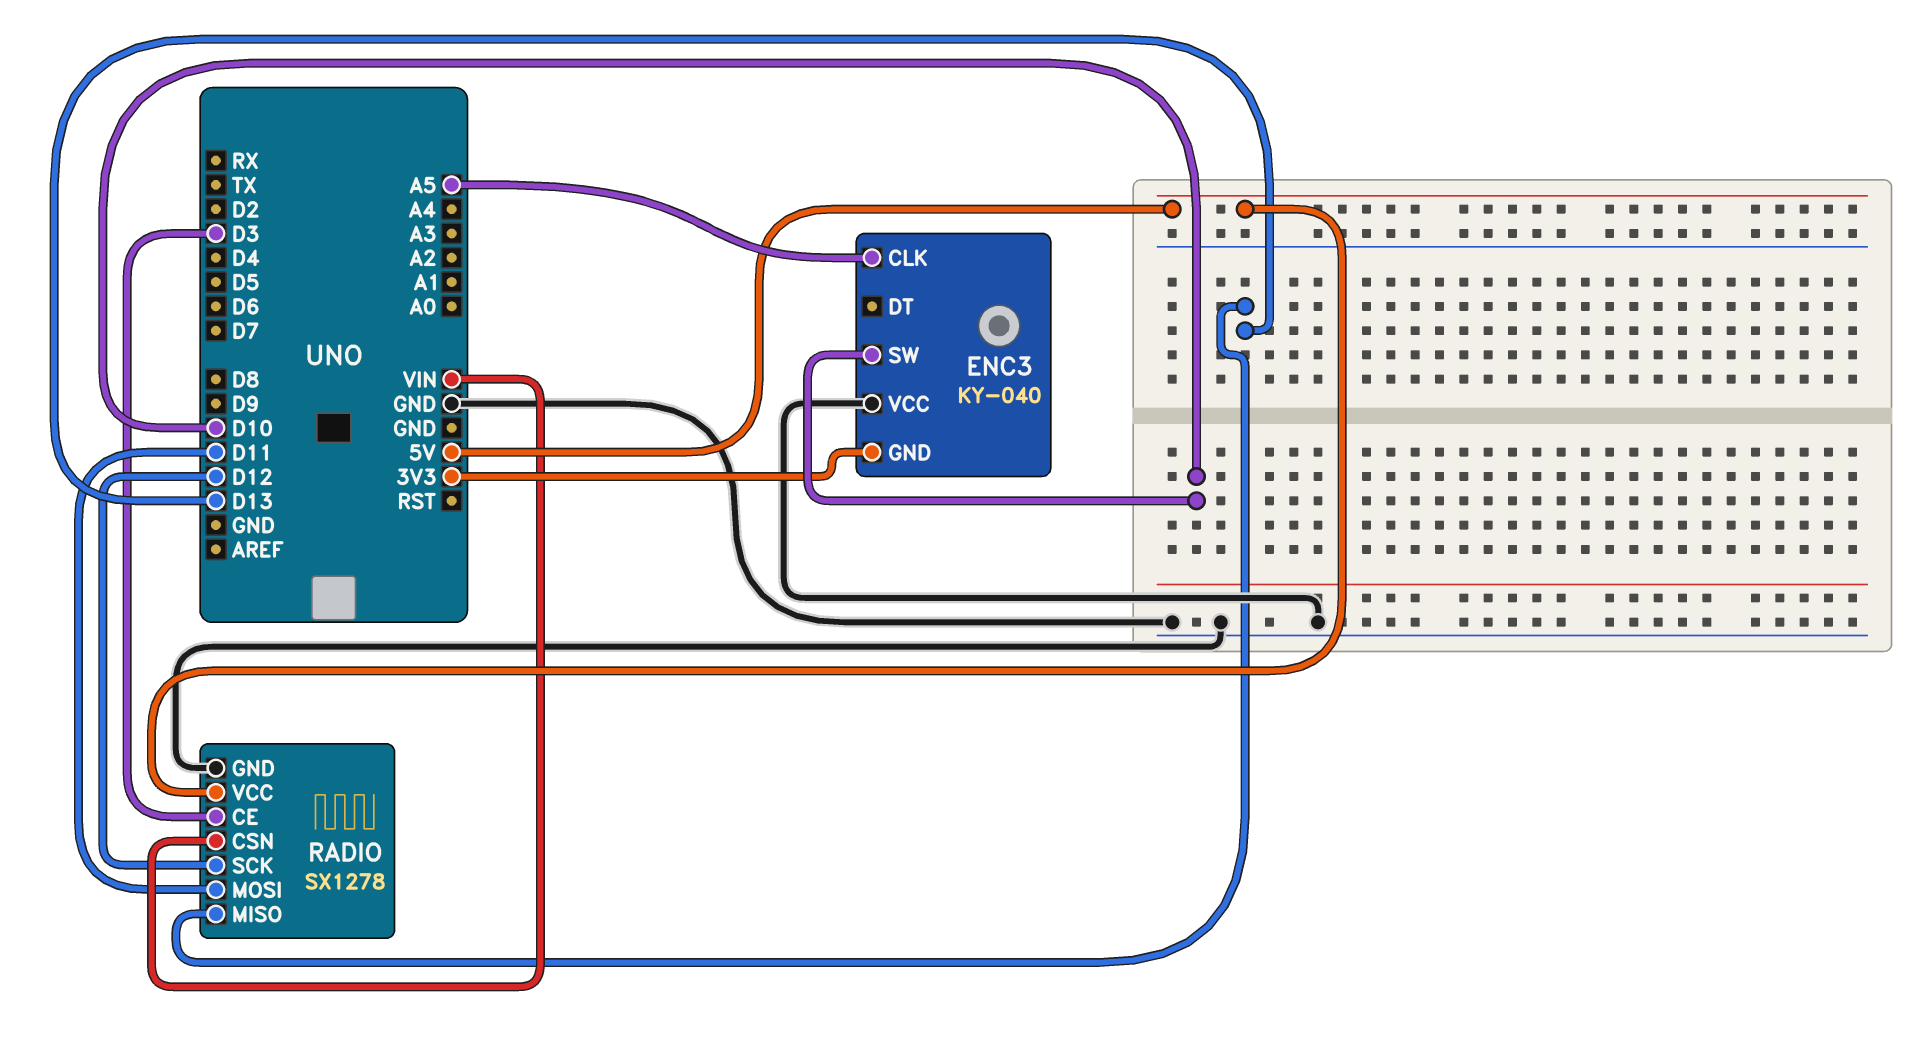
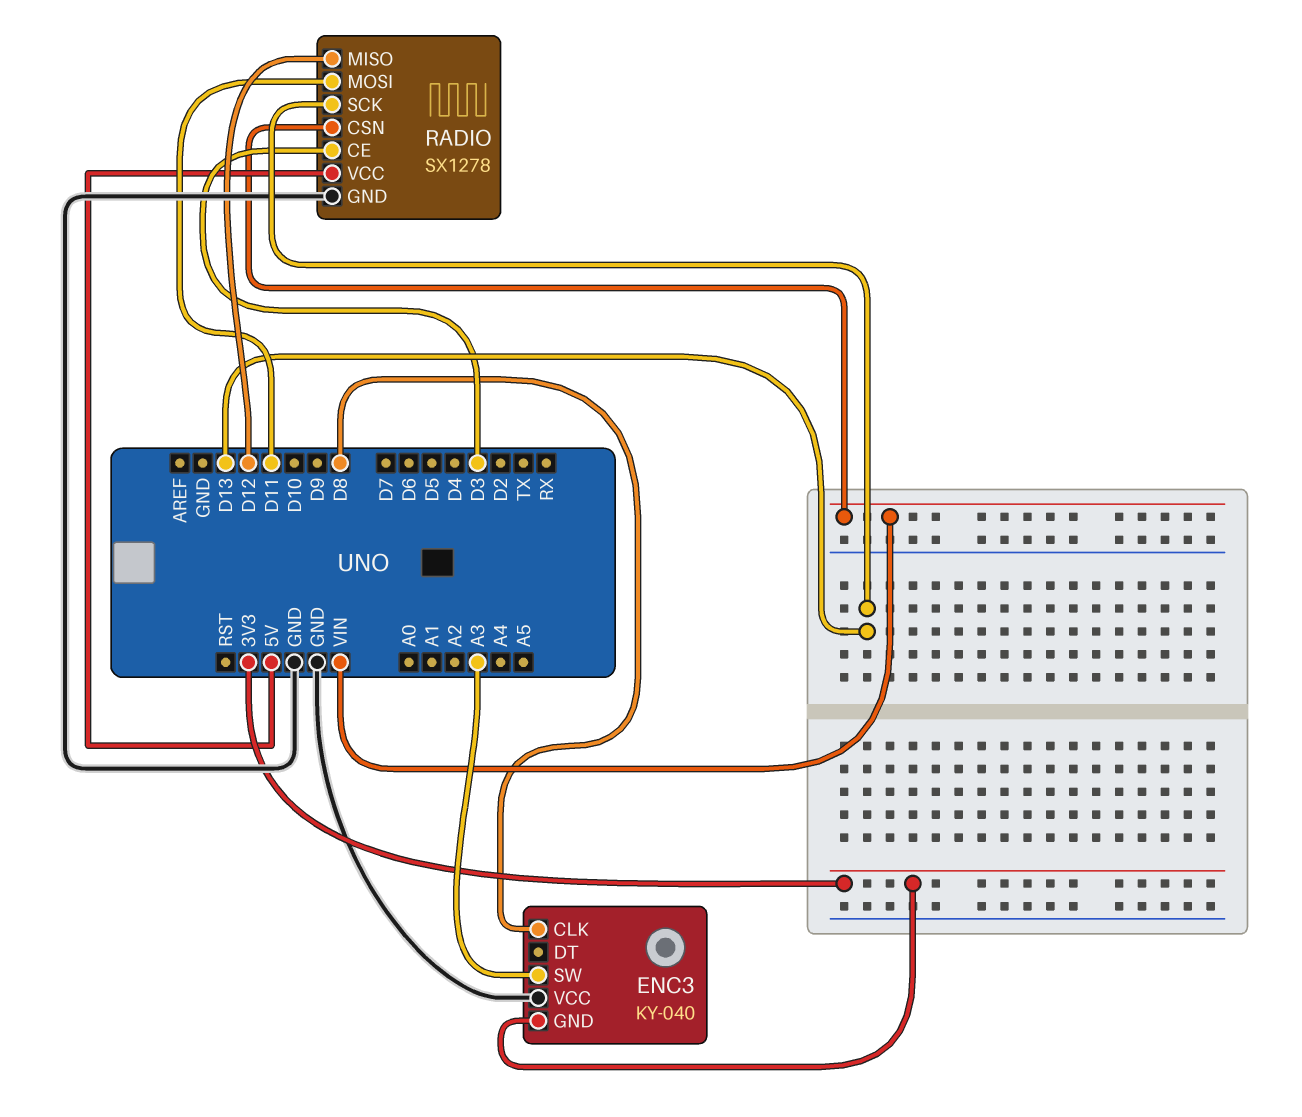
ENC3 pin CLK: A5 -> D8
ENC3 pin SW: D10 -> A3
RADIO pin MISO: D13 -> D12
RADIO pin SCK: D12 -> D13

